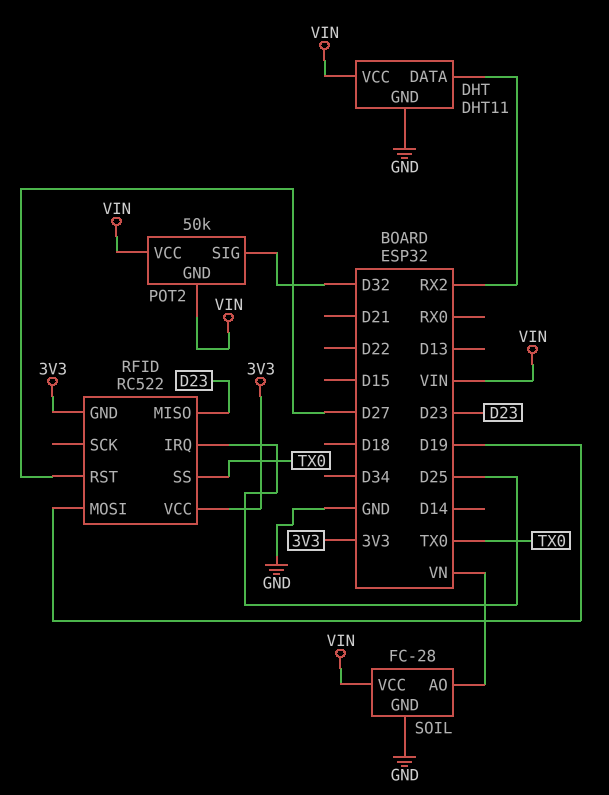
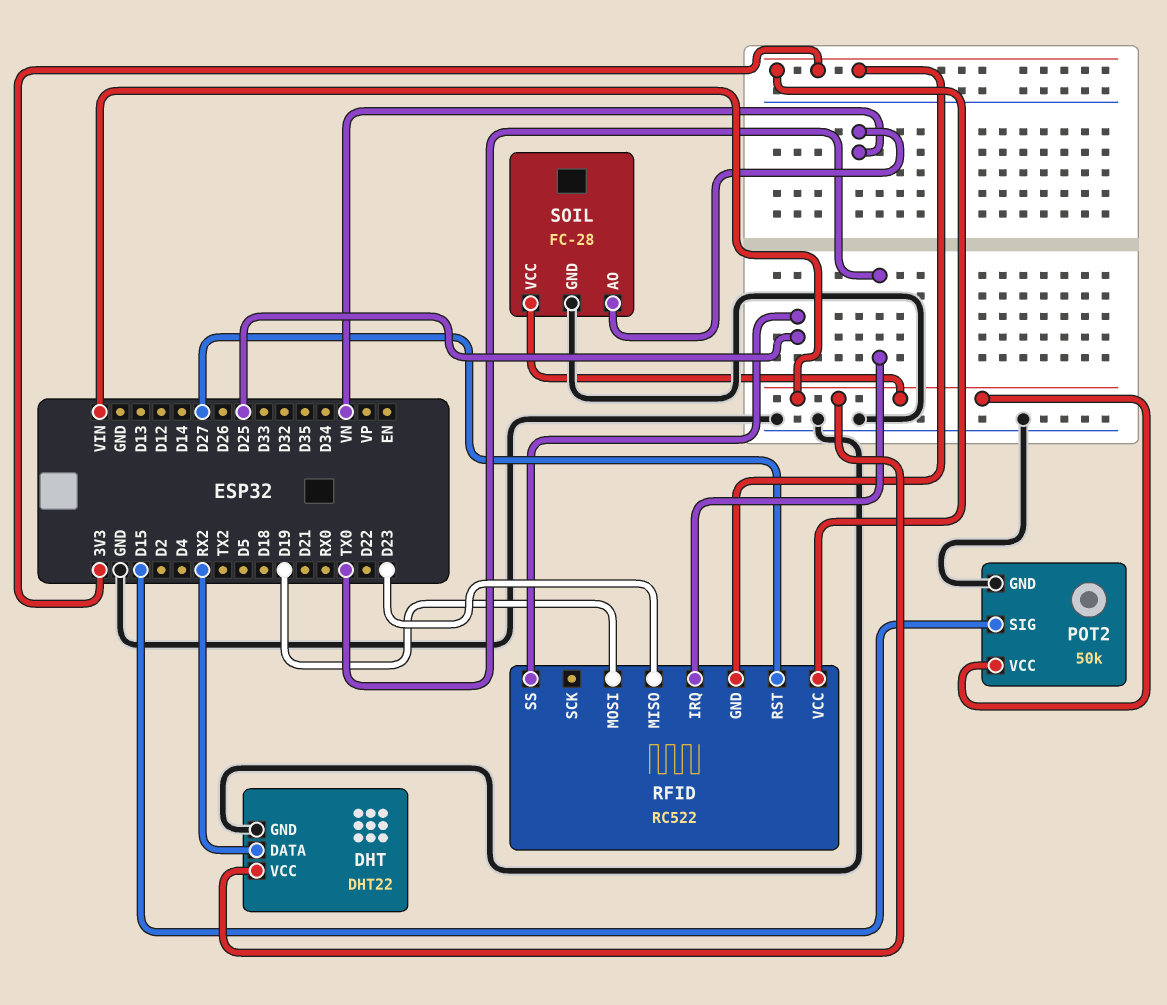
DHT: DHT11 -> DHT22
POT2 pin GND: VIN -> GND
POT2 pin SIG: D32 -> D15
RFID pin IRQ: D25 -> TX0
RFID pin SS: TX0 -> D25

